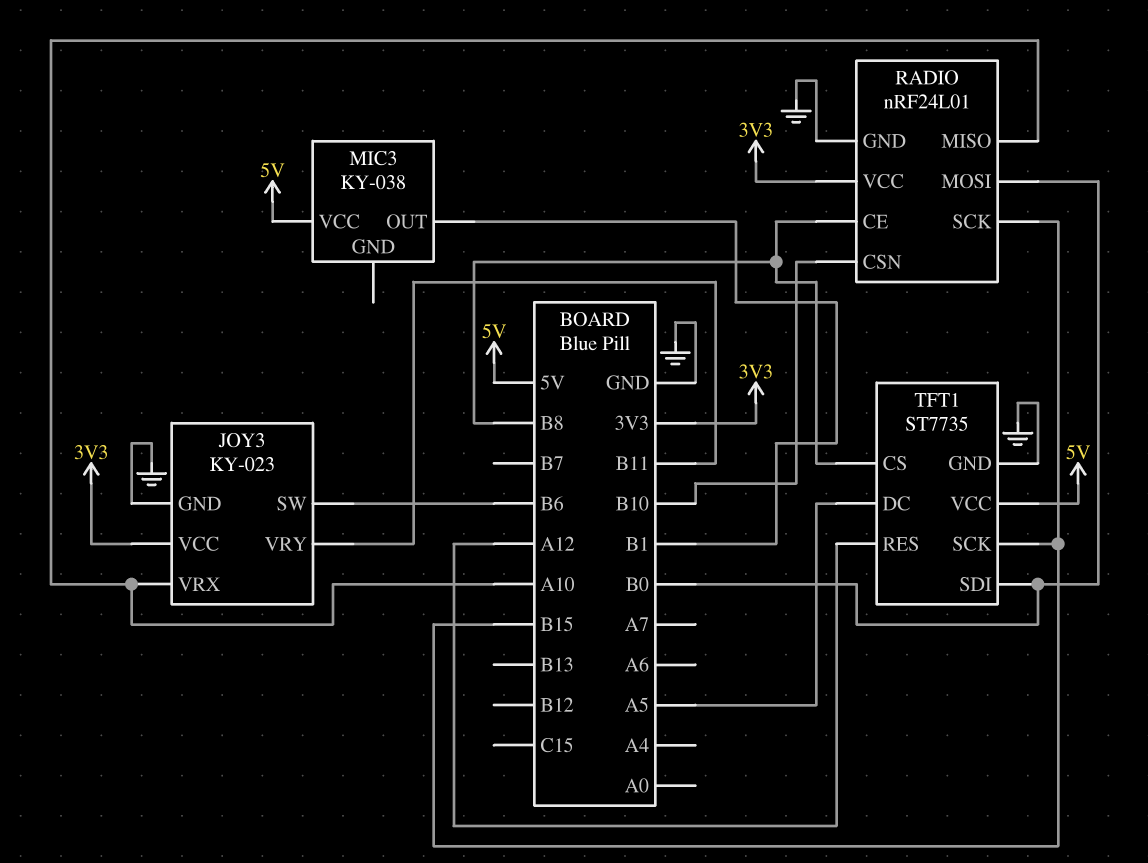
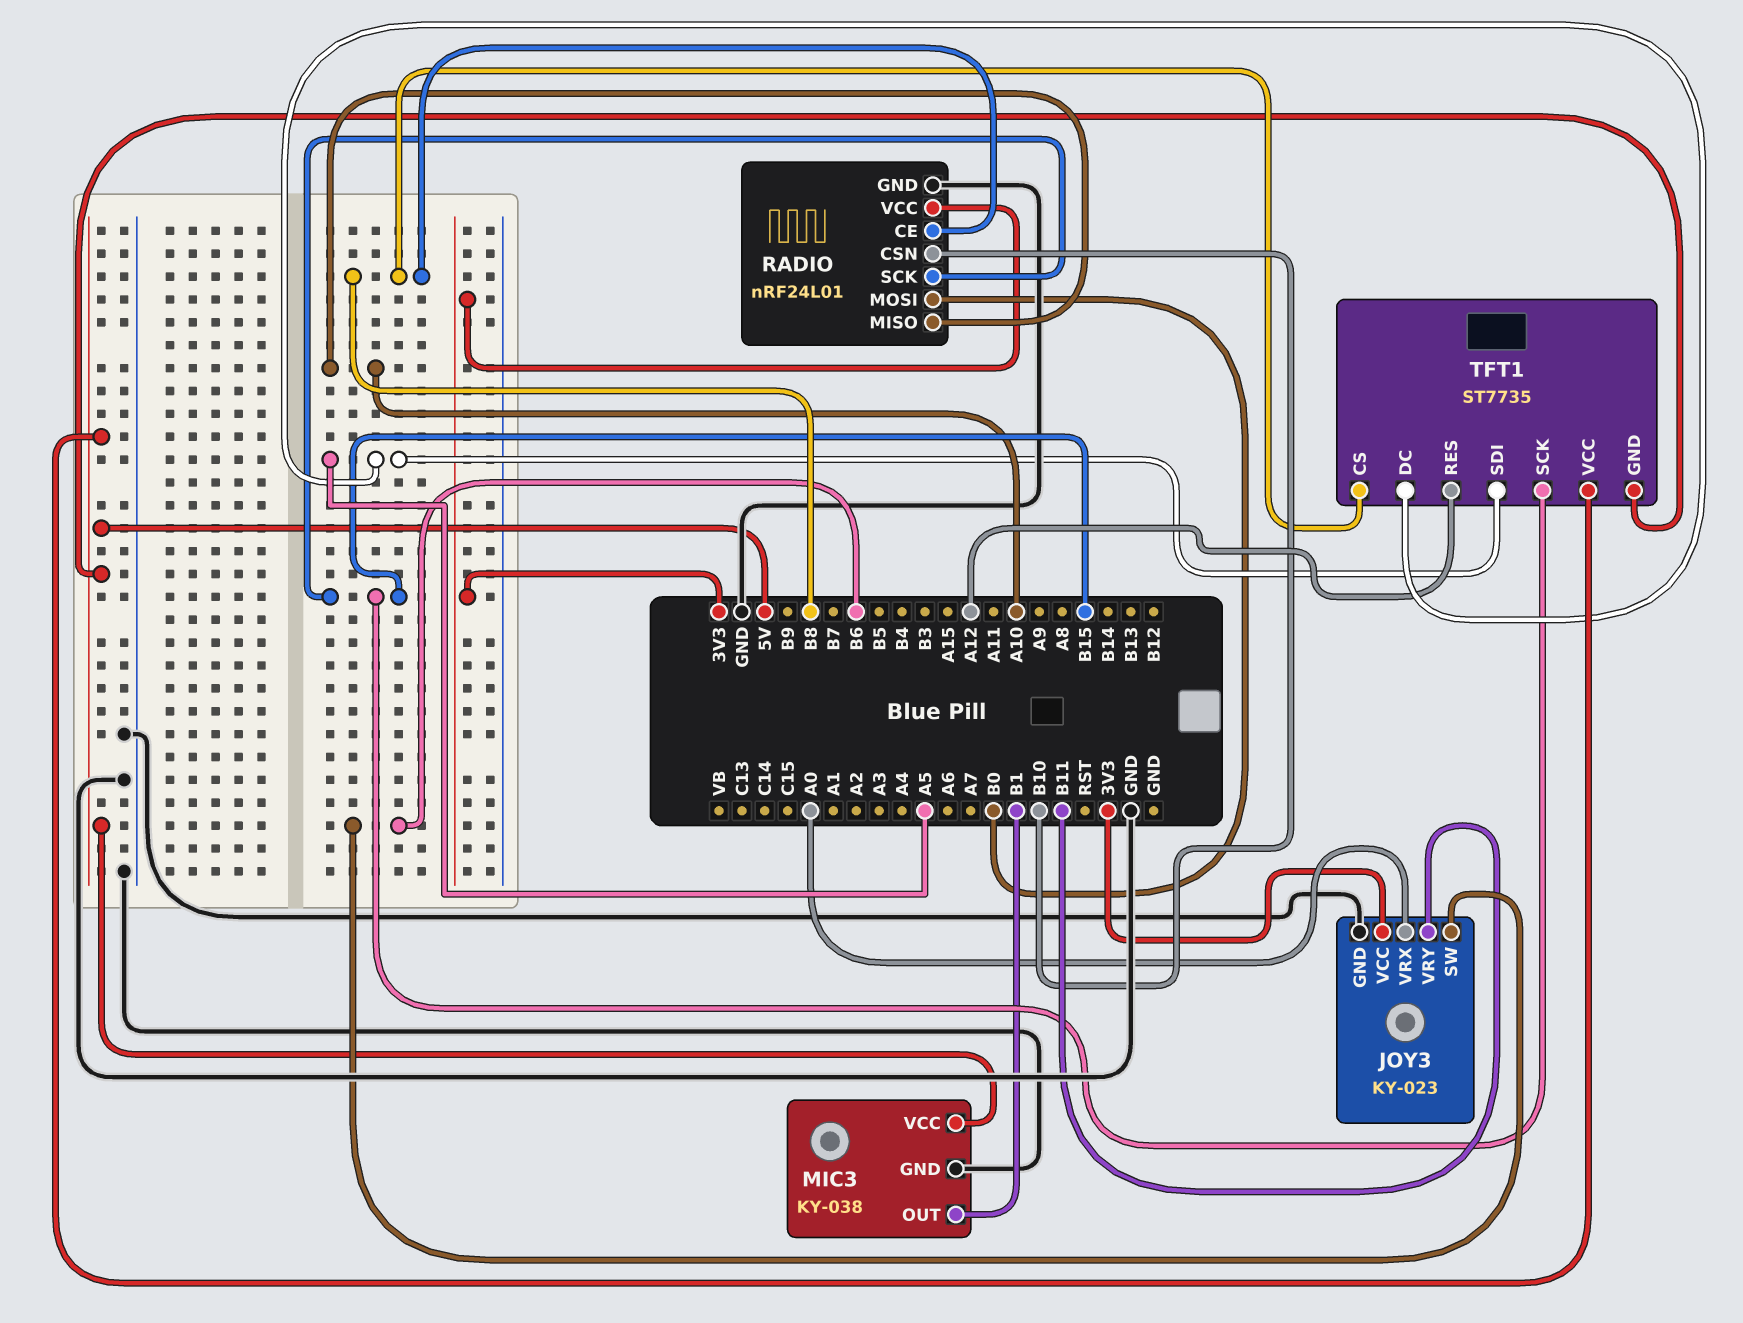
JOY3 pin VRX: A10 -> A0
MIC3 pin GND: none -> GND
TFT1 pin GND: GND -> 5V
TFT1 pin SDI: B0 -> A5

